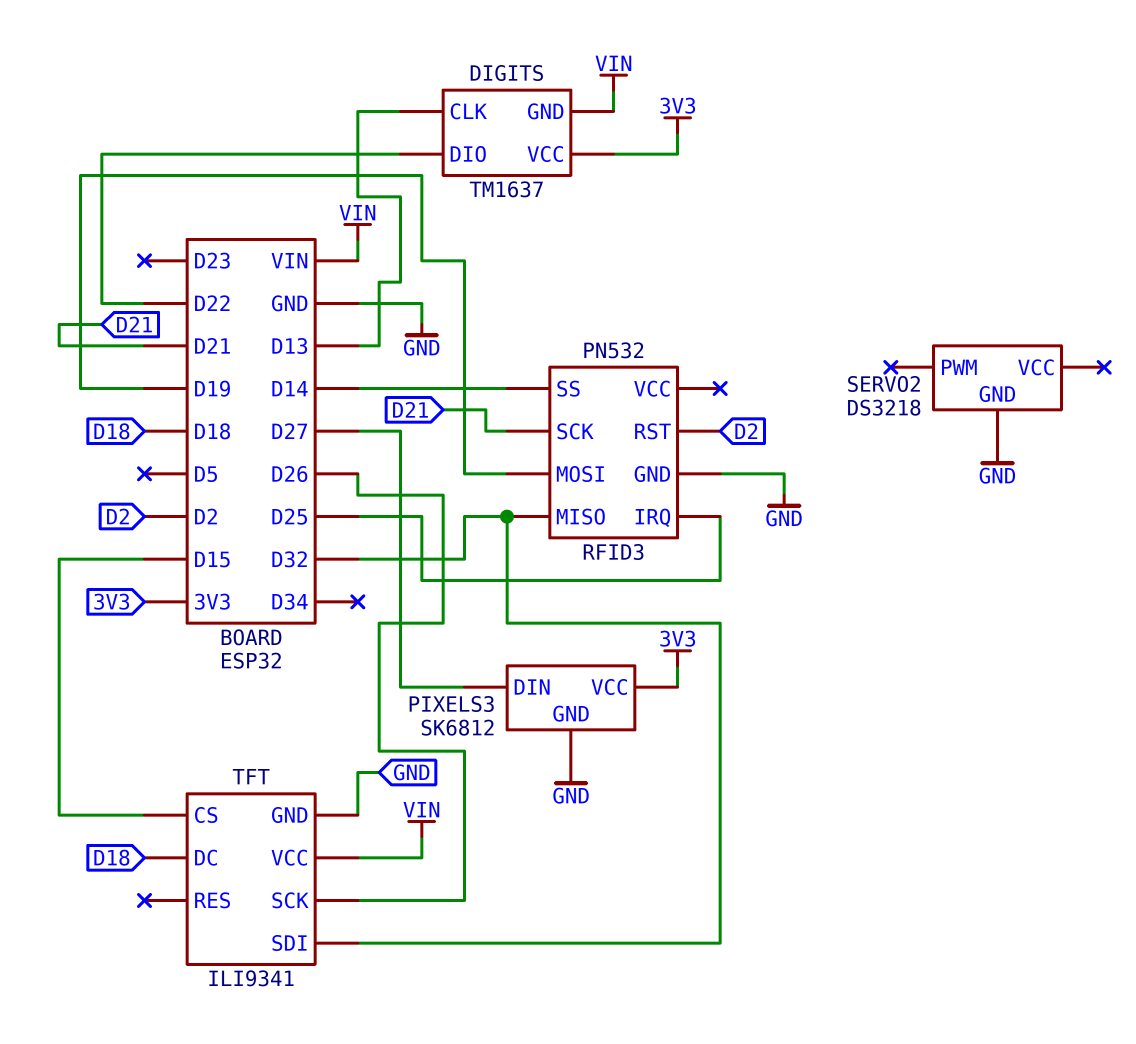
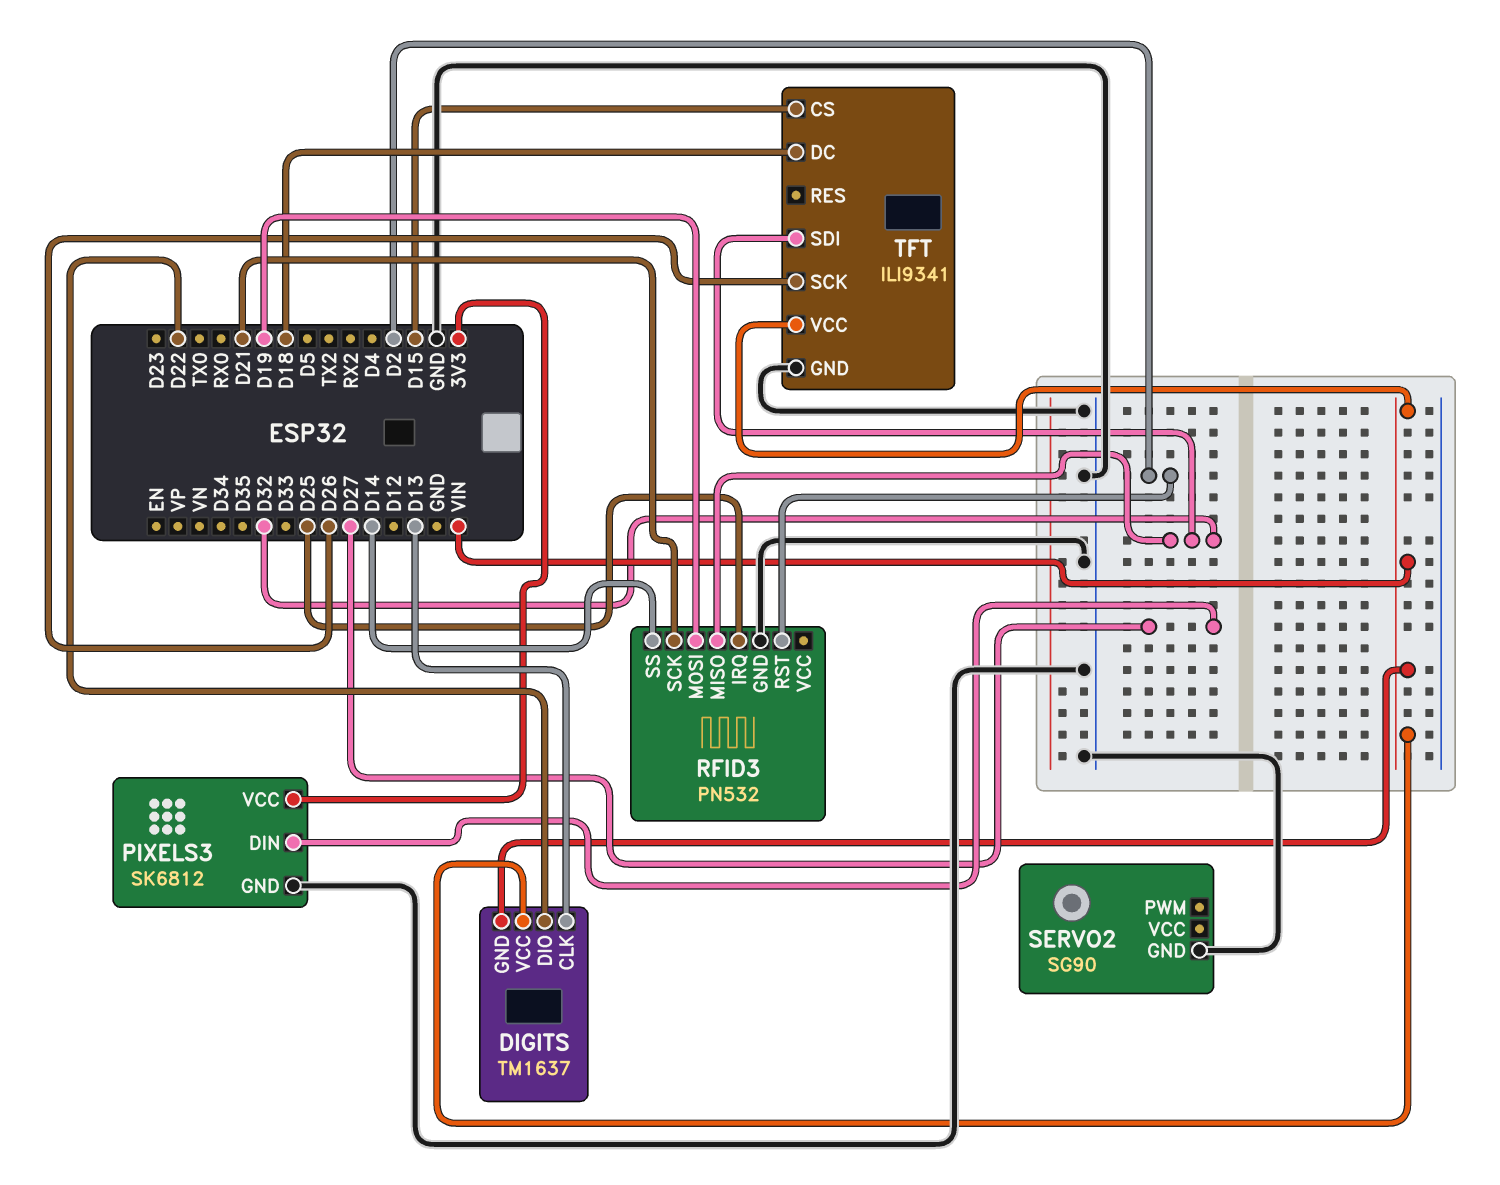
DIGITS pin VCC: 3V3 -> VIN
SERVO2: DS3218 -> SG90

